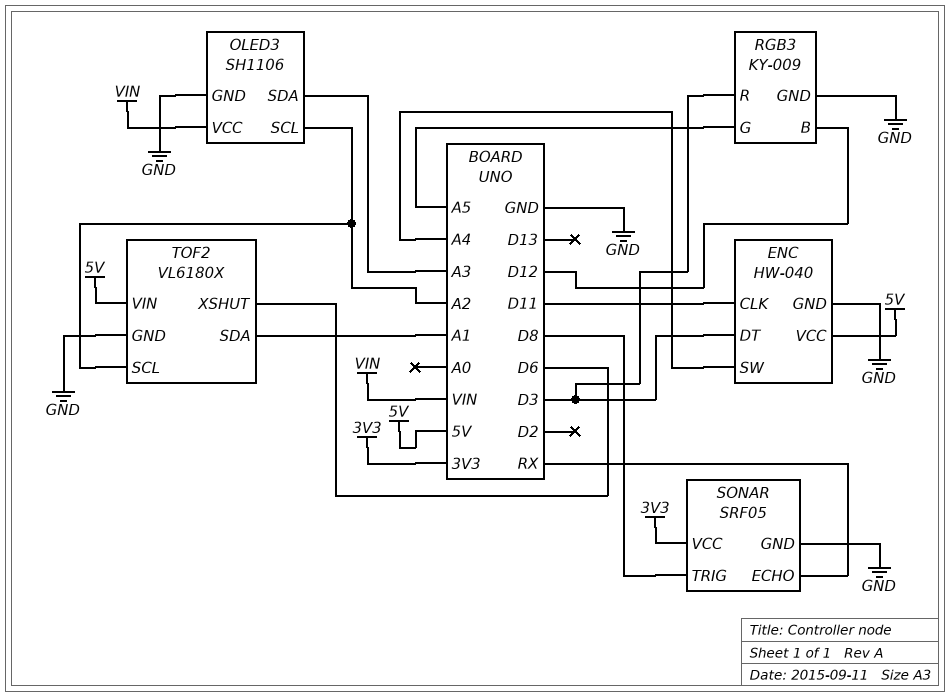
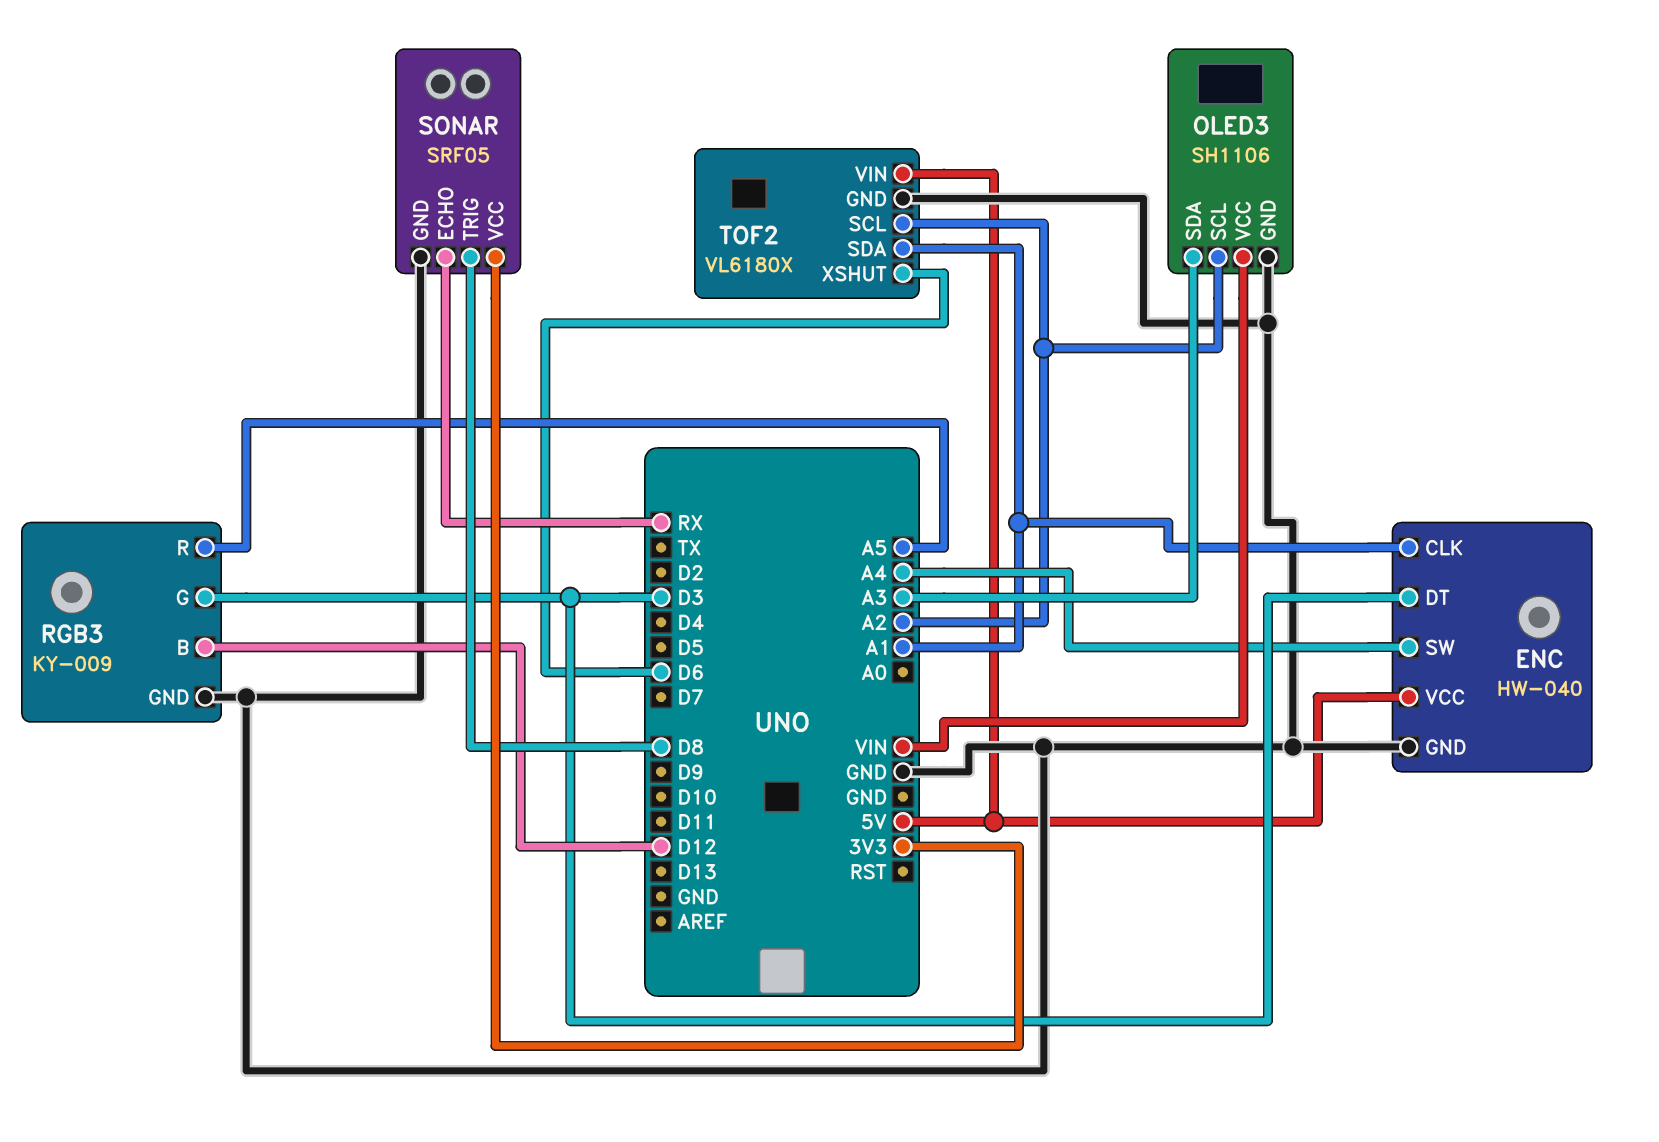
ENC pin CLK: D11 -> A1
RGB3 pin G: A5 -> D3
RGB3 pin R: D3 -> A5

